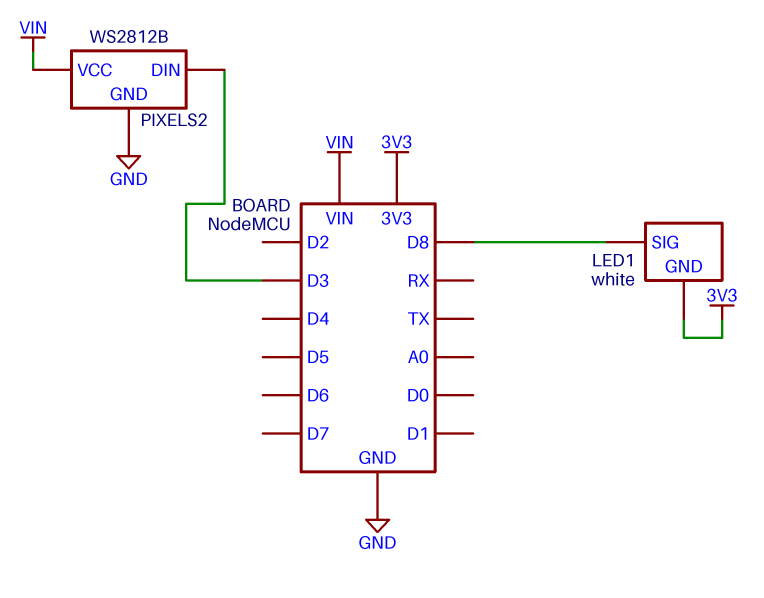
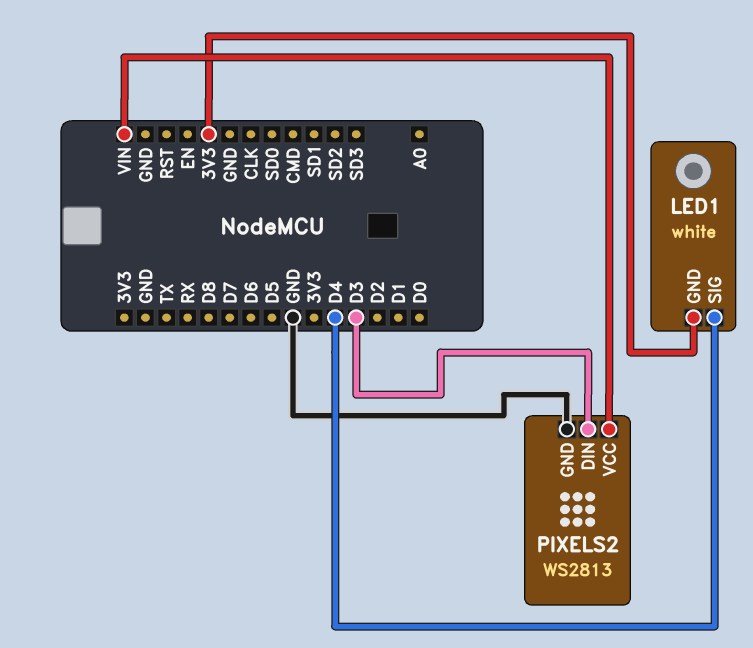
LED1 pin SIG: D8 -> D4
PIXELS2: WS2812B -> WS2813

